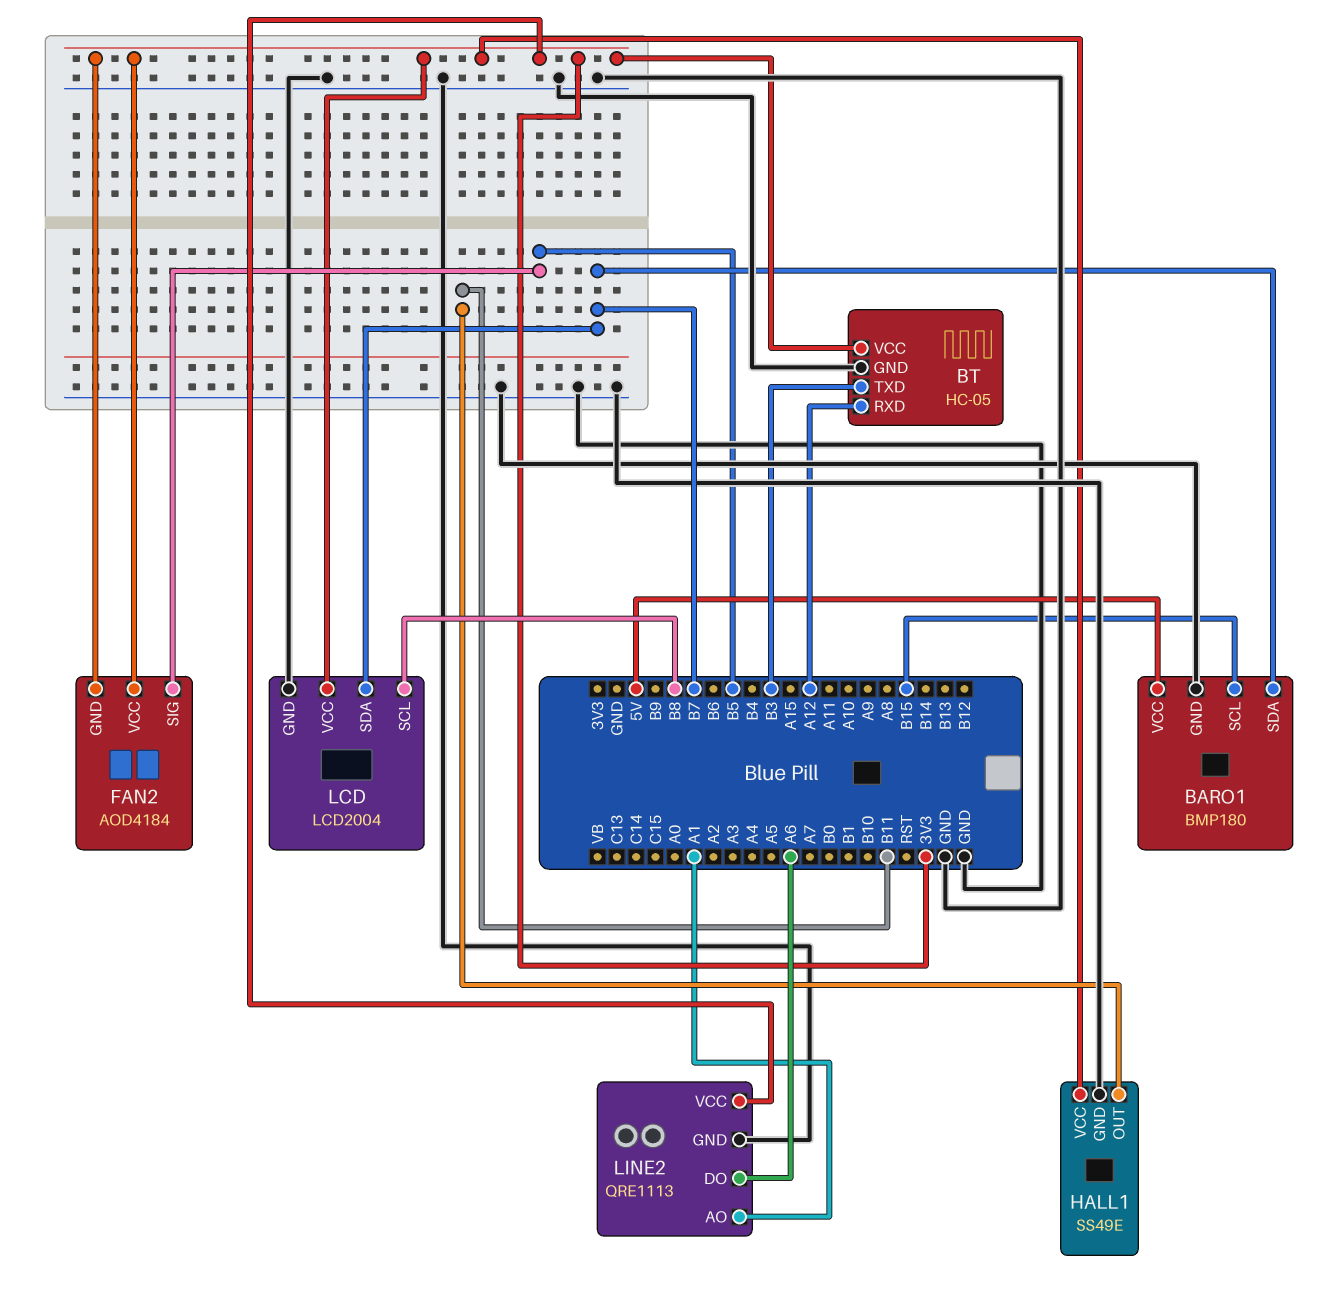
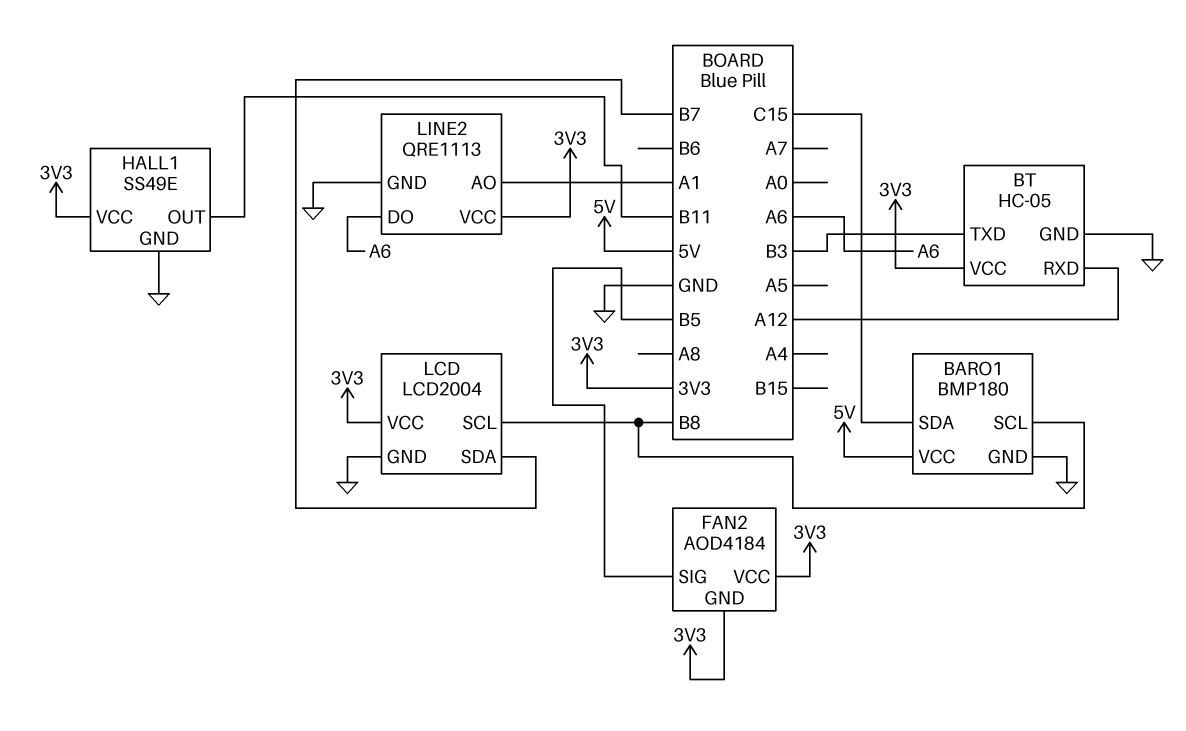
BARO1 pin SCL: B15 -> B8
BARO1 pin SDA: B7 -> C15

